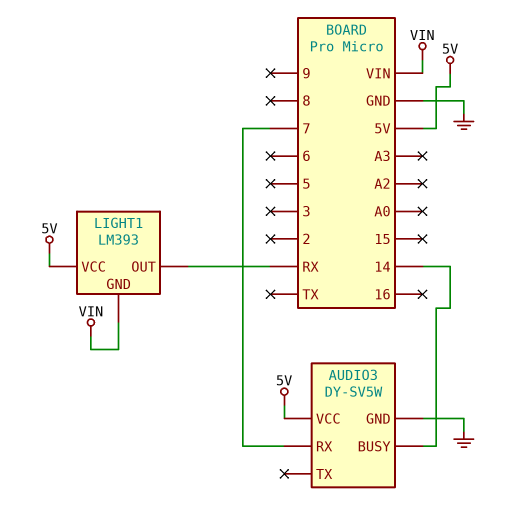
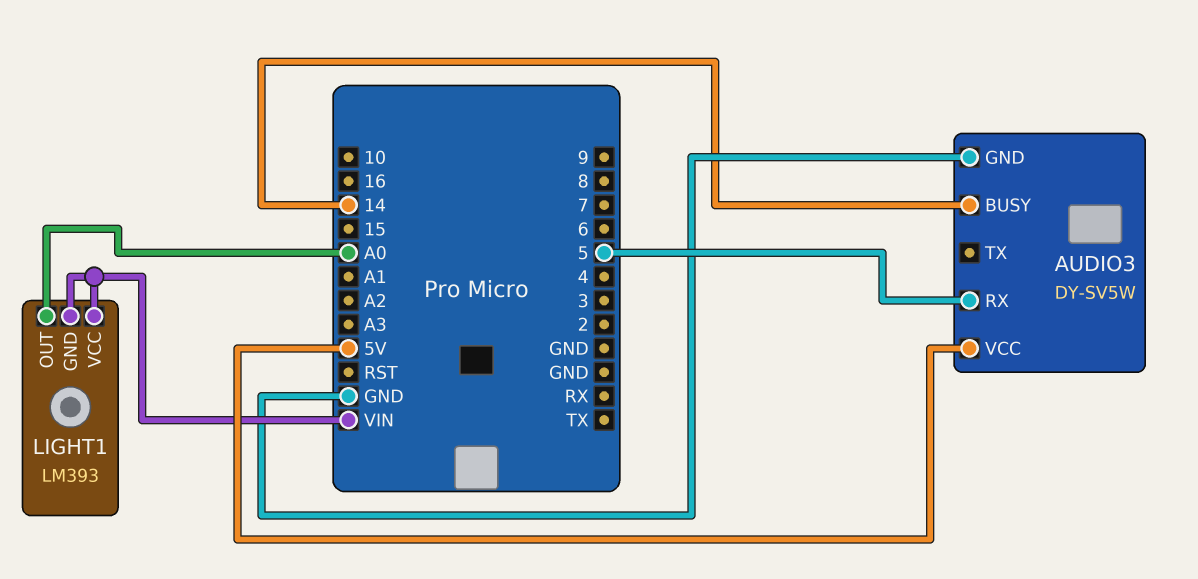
AUDIO3 pin RX: 7 -> 5
LIGHT1 pin OUT: RX -> A0
LIGHT1 pin VCC: 5V -> VIN

